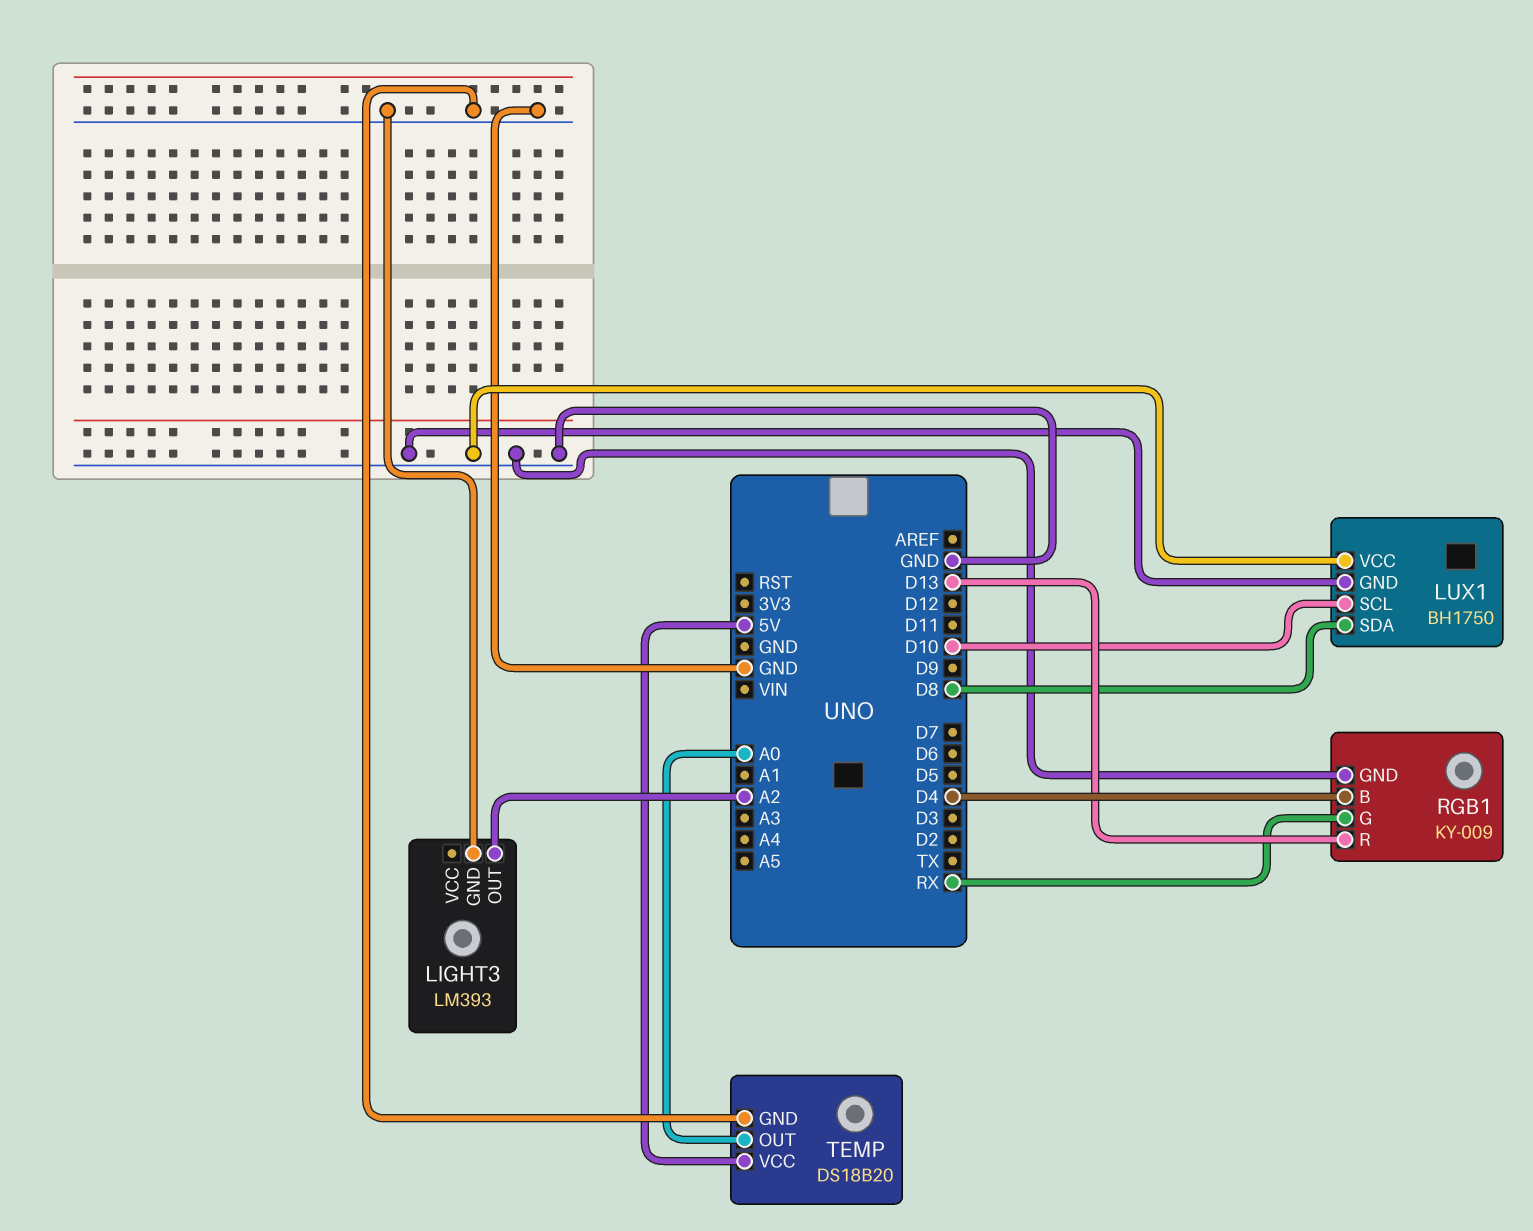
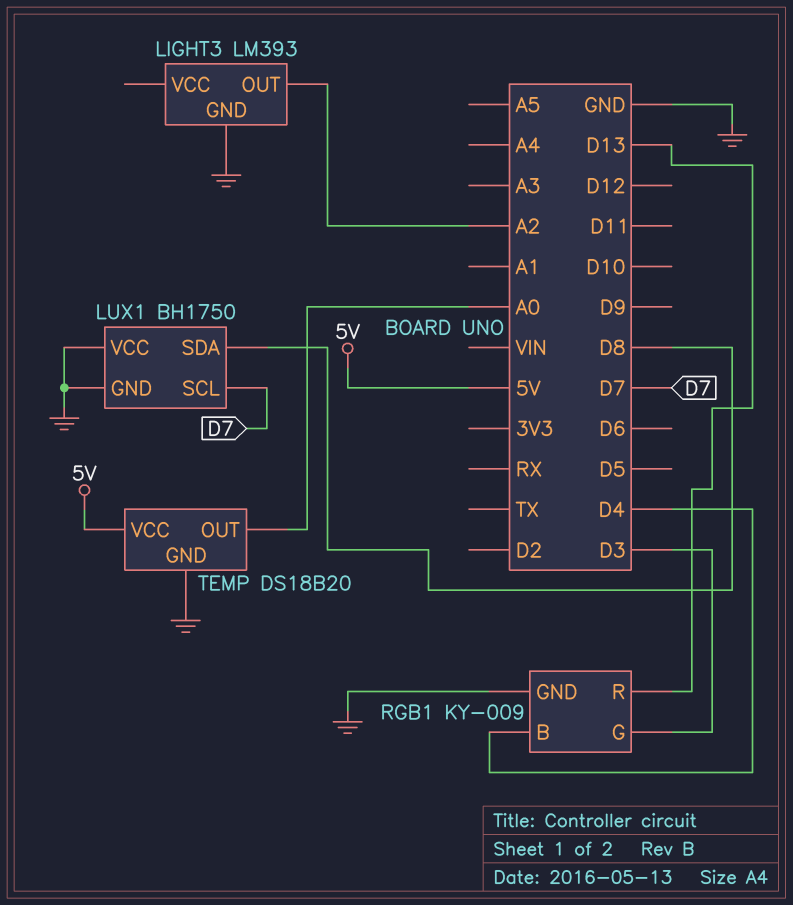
LUX1 pin SCL: D10 -> D7
RGB1 pin G: RX -> D3

